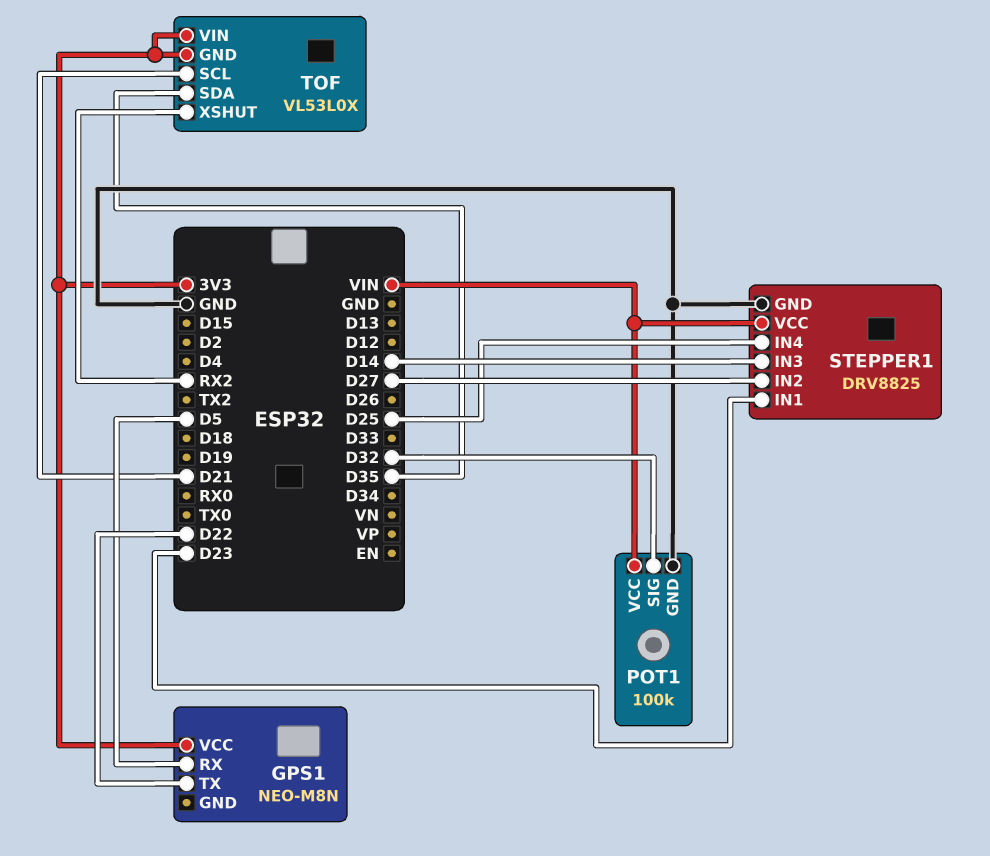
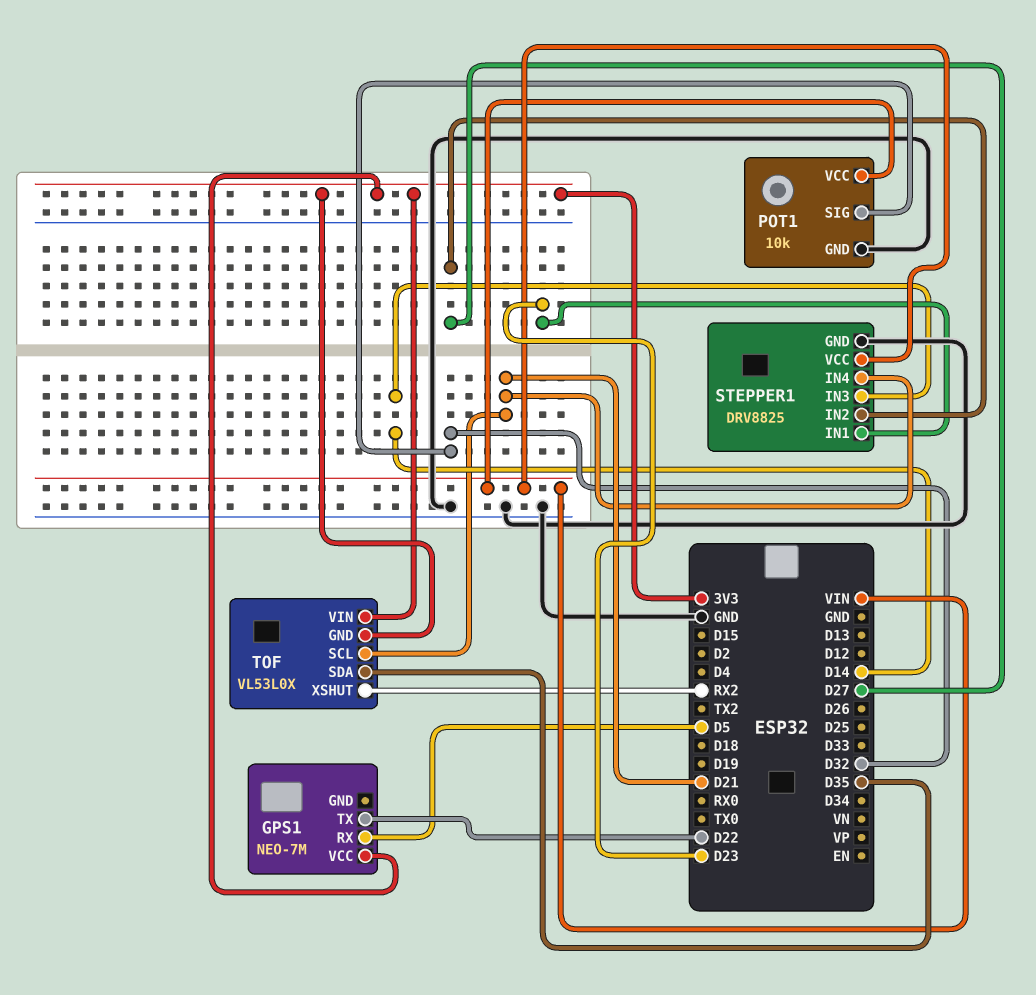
GPS1: NEO-M8N -> NEO-7M
POT1: 100k -> 10k
STEPPER1 pin IN4: D25 -> D21

